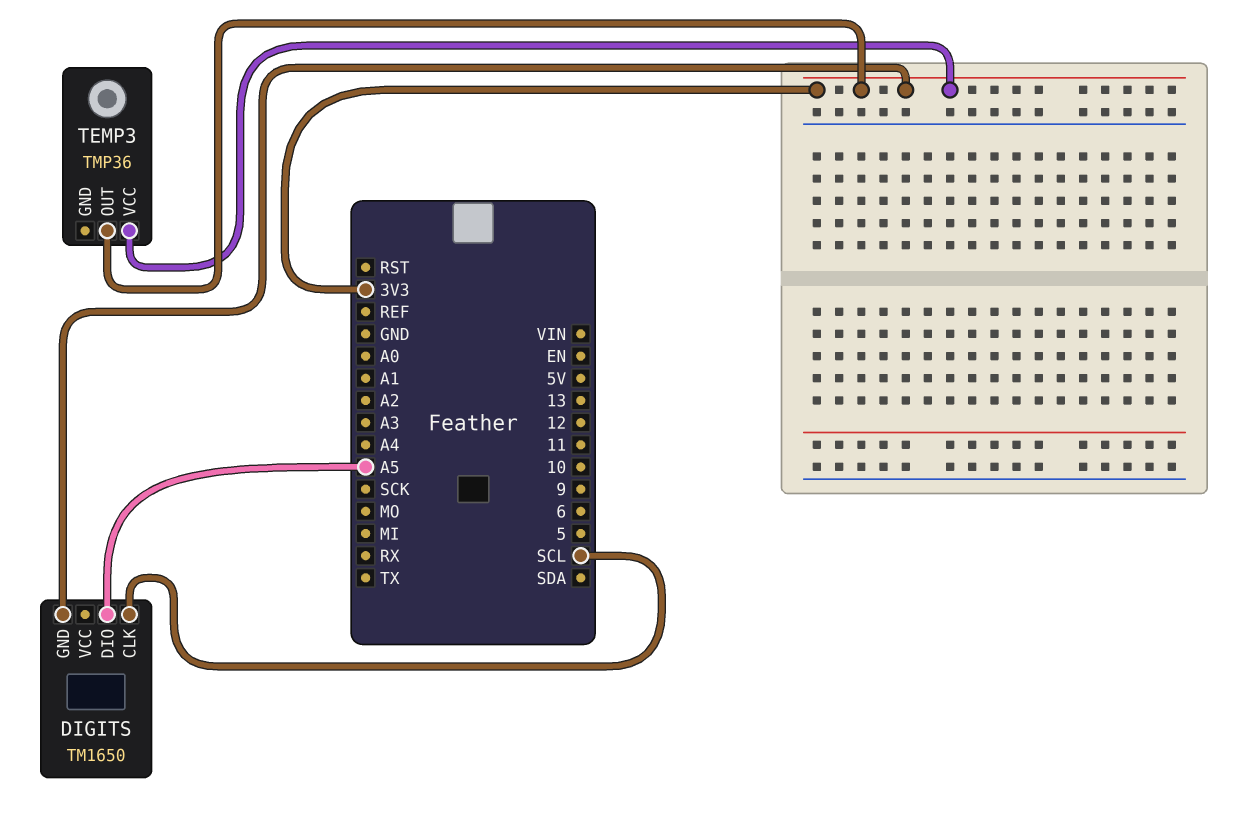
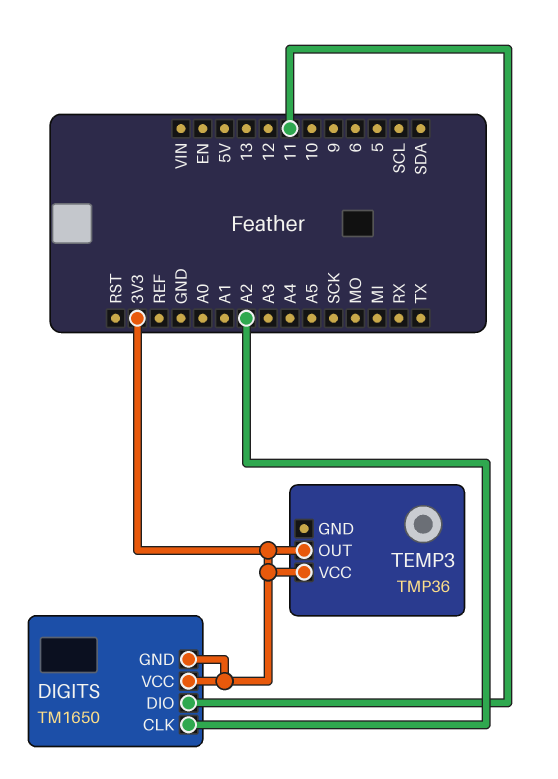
DIGITS pin CLK: SCL -> A2
DIGITS pin DIO: A5 -> 11
DIGITS pin VCC: none -> 3V3

